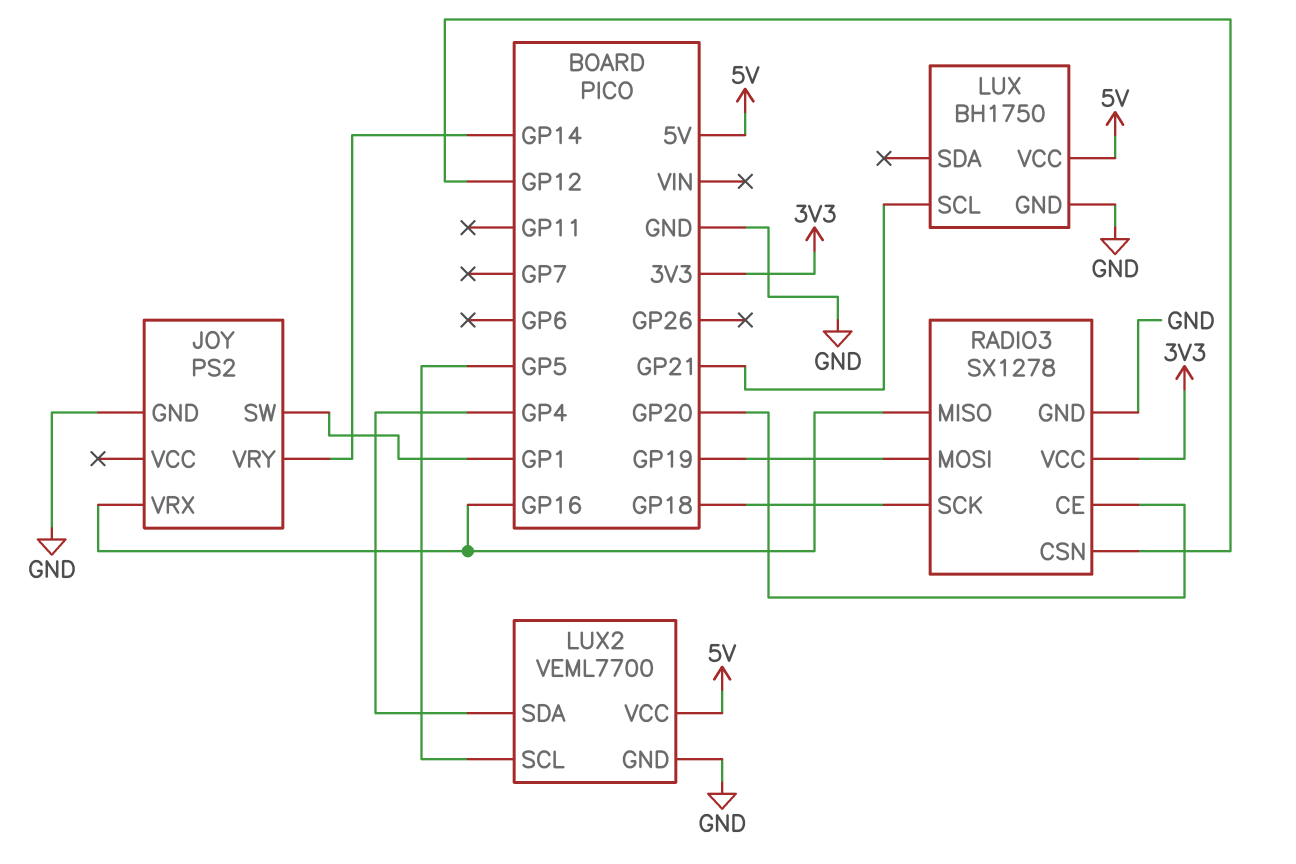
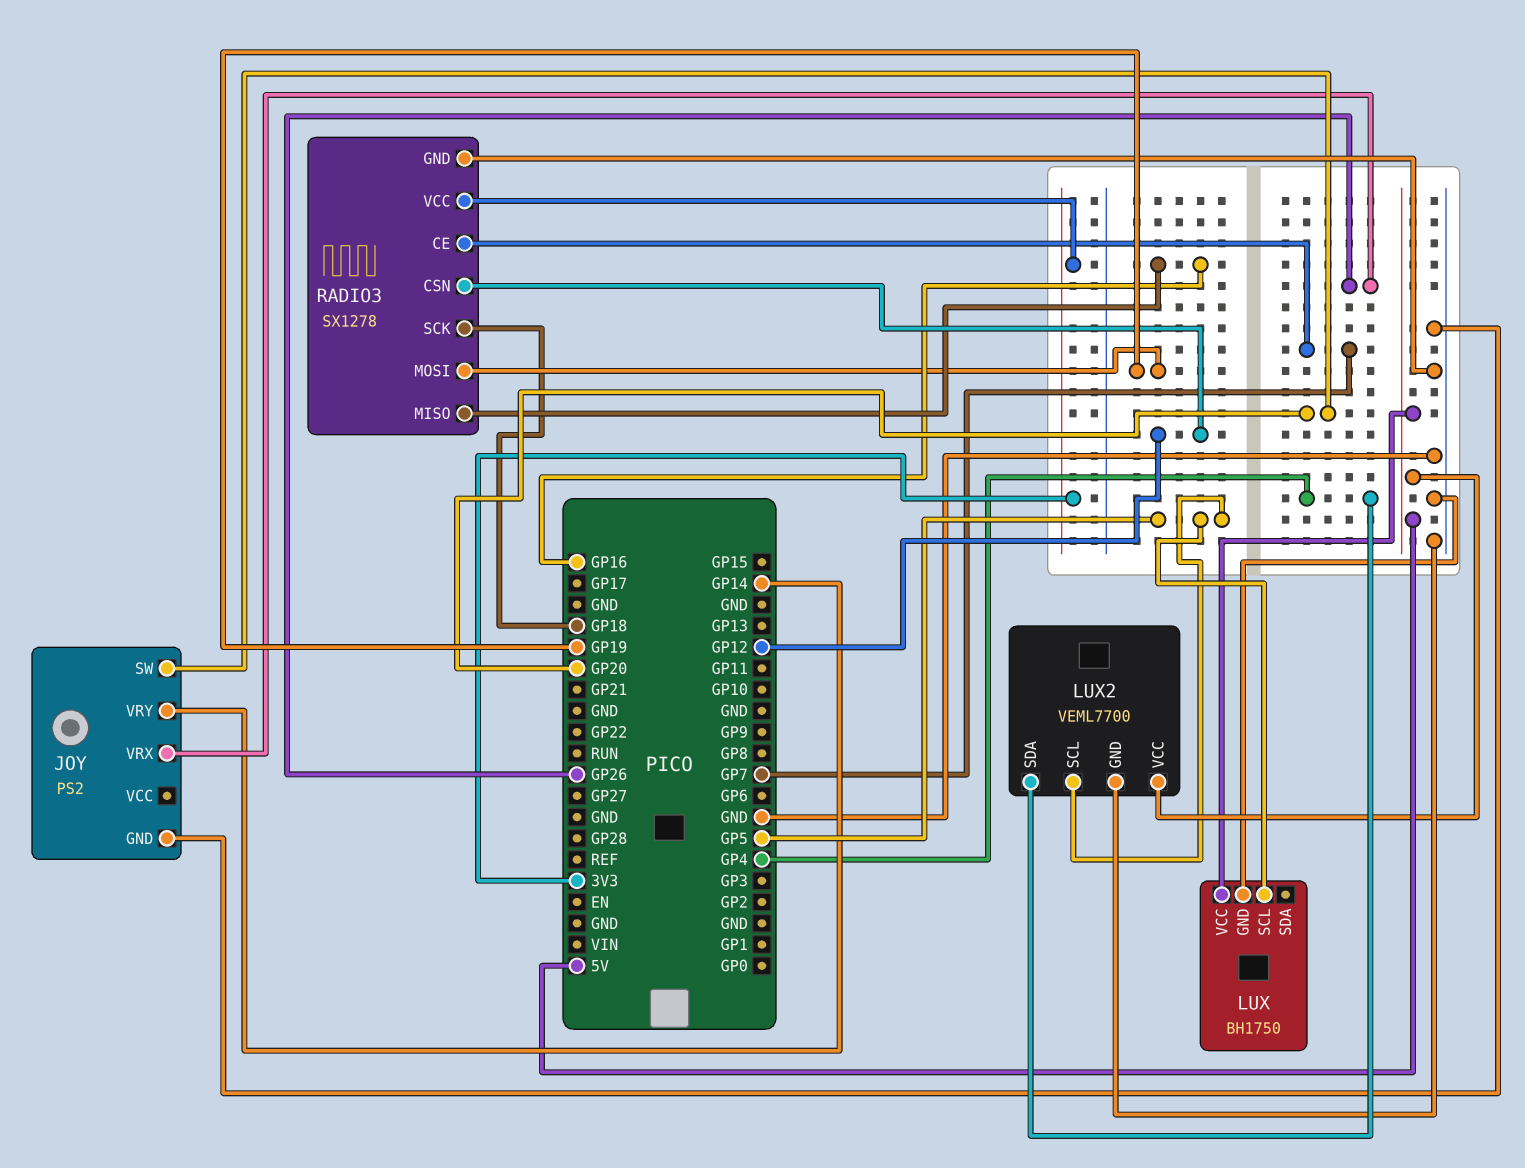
JOY pin SW: GP1 -> GP20
JOY pin VRX: GP16 -> GP26
LUX pin SCL: GP21 -> GP5
RADIO3 pin CE: GP20 -> GP7

